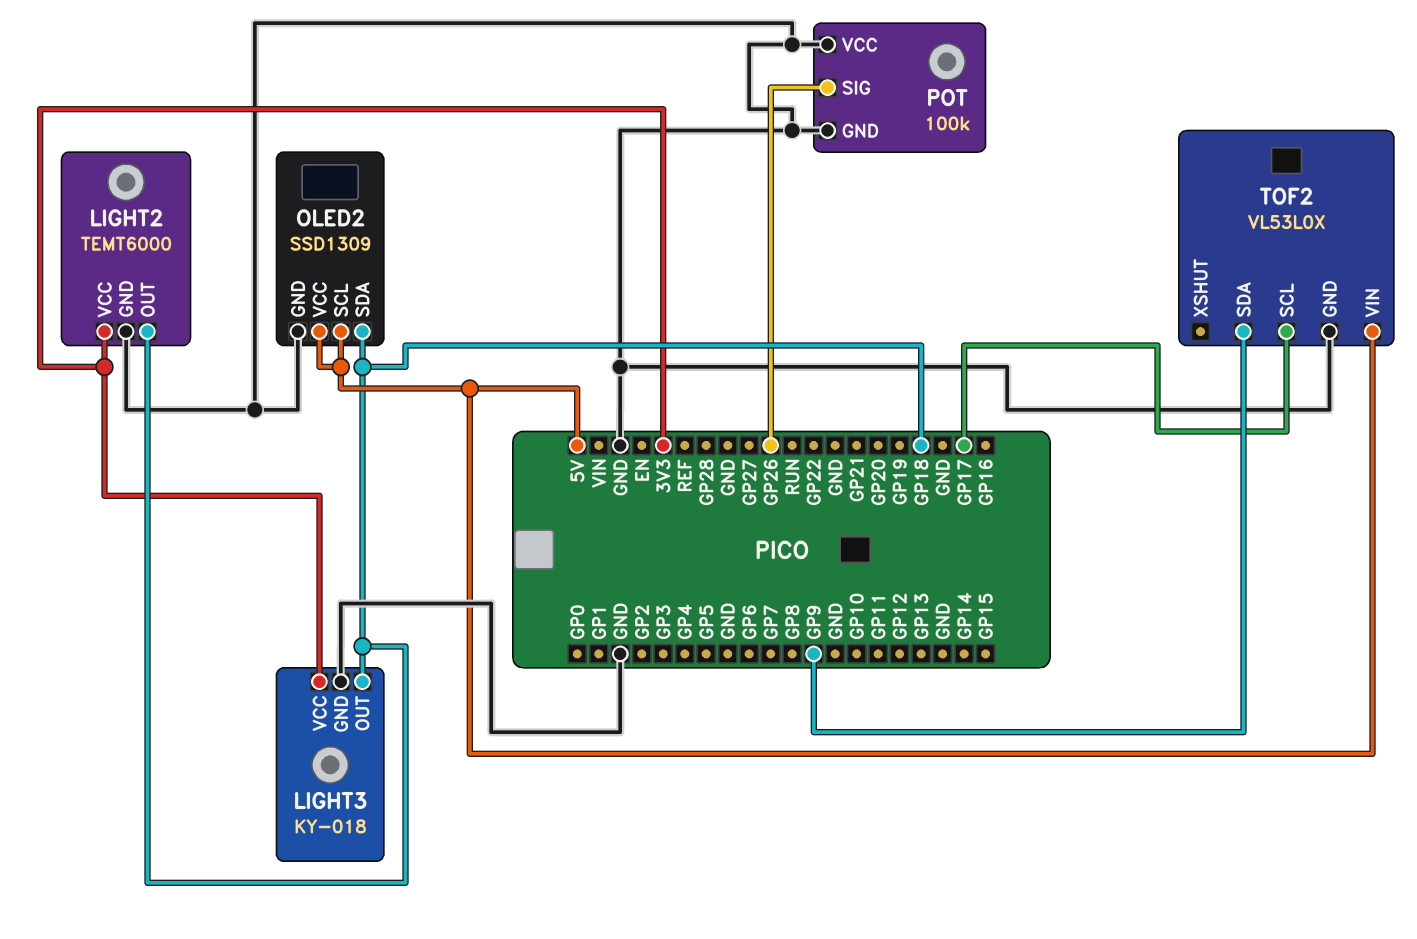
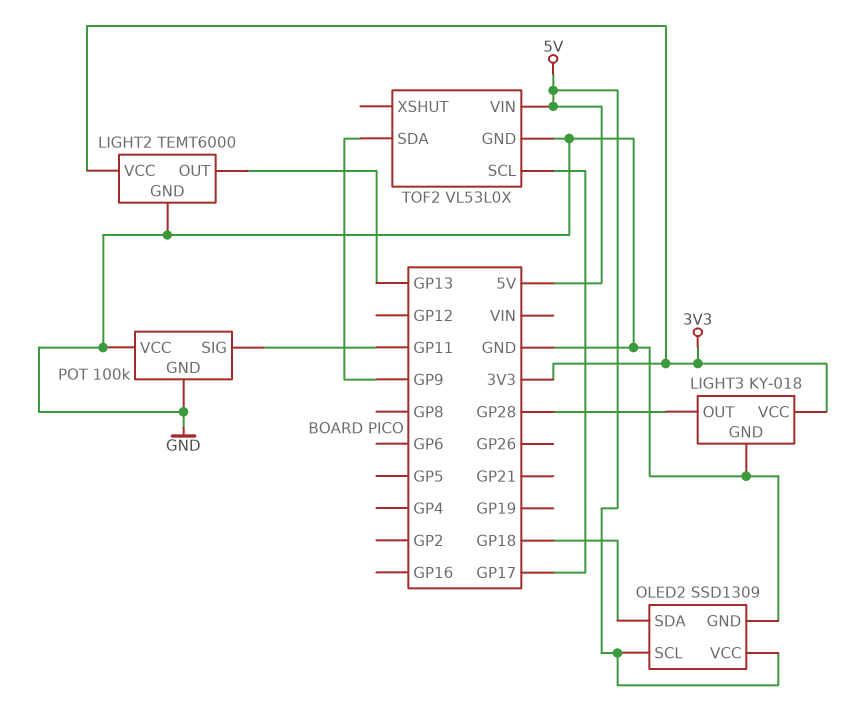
LIGHT2 pin OUT: GP18 -> GP13
LIGHT3 pin OUT: GP18 -> GP28
POT pin SIG: GP26 -> GP11

